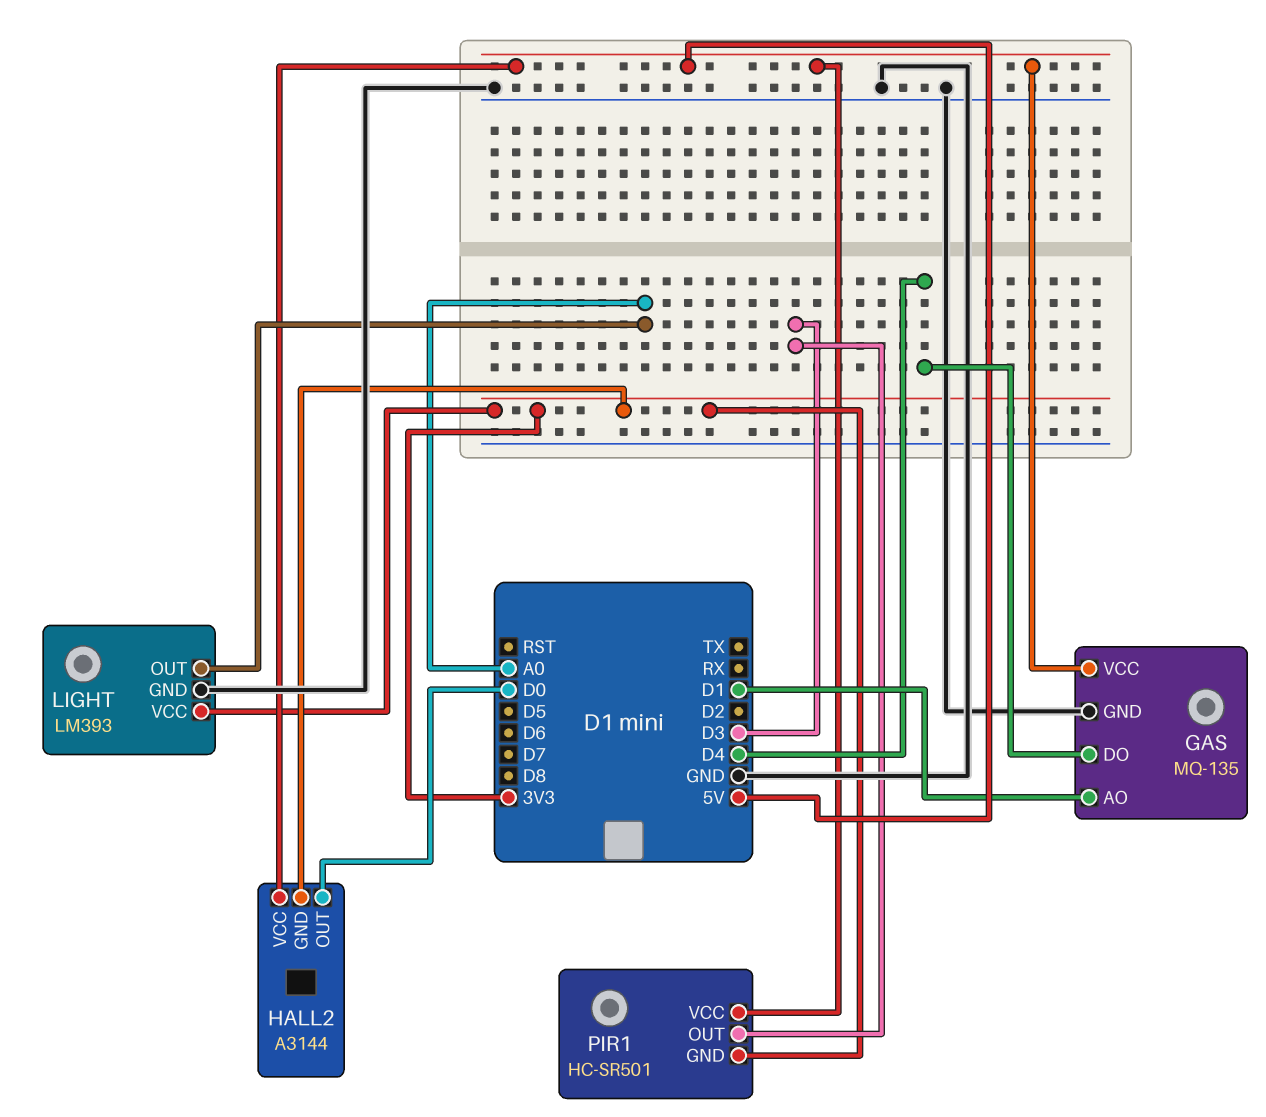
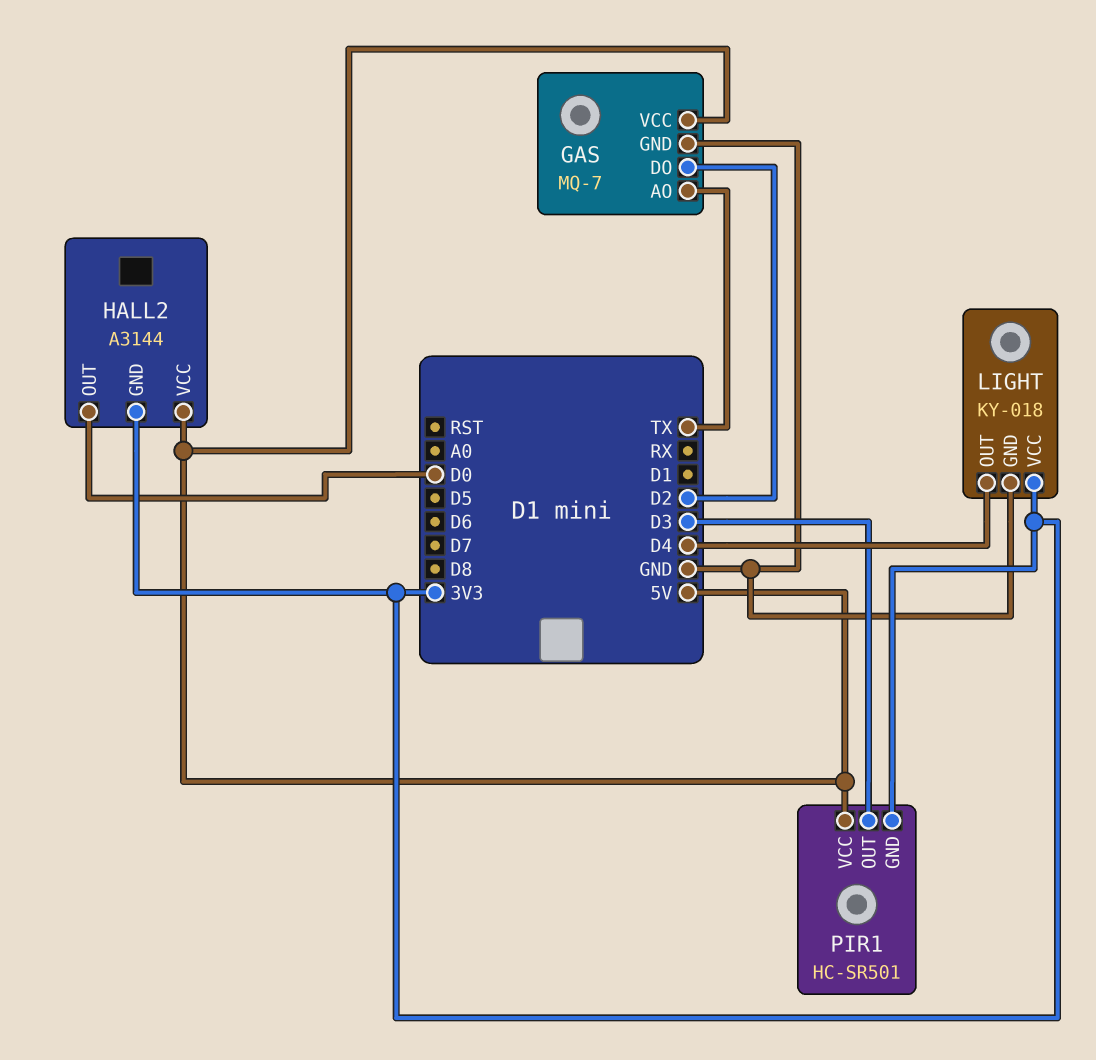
GAS: MQ-135 -> MQ-7
GAS pin AO: D1 -> TX
GAS pin DO: D4 -> D2
LIGHT: LM393 -> KY-018
LIGHT pin OUT: A0 -> D4

